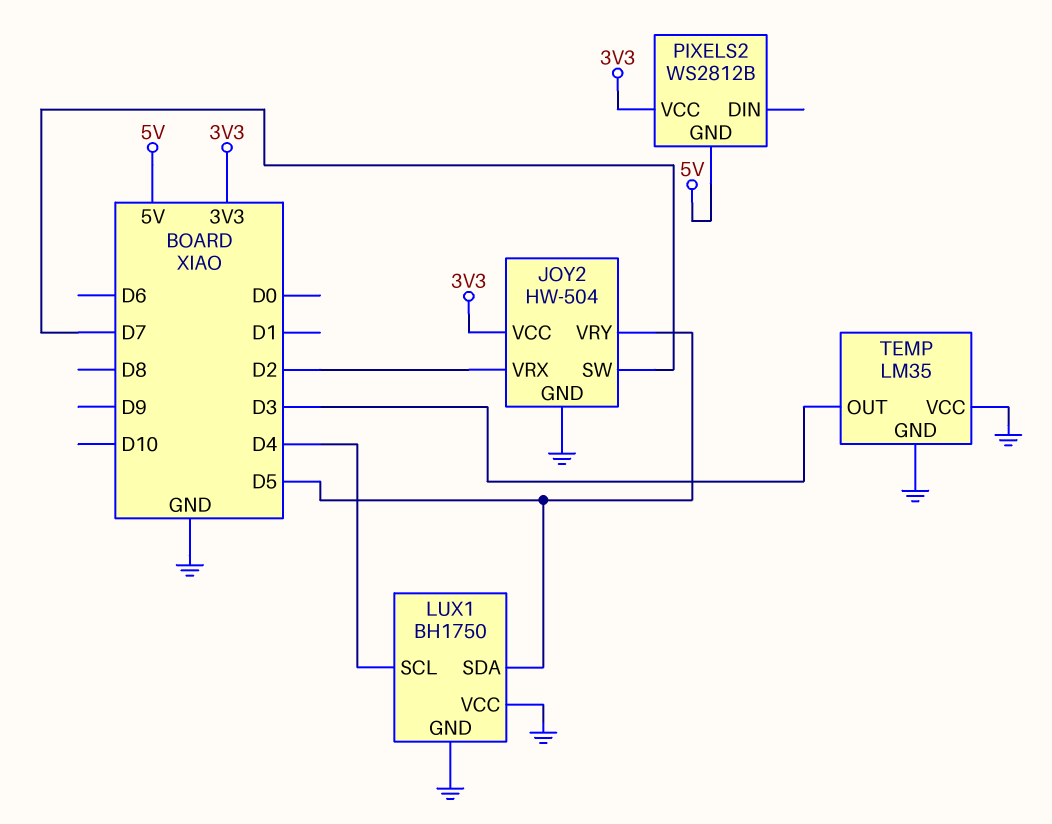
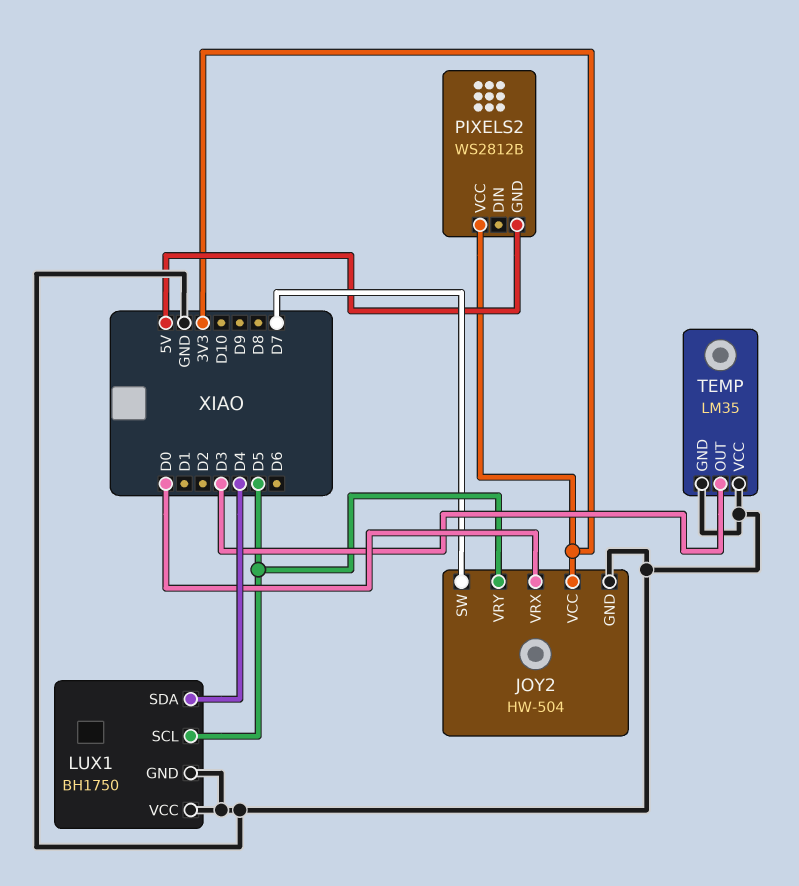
JOY2 pin VRX: D2 -> D0
LUX1 pin SCL: D4 -> D5
LUX1 pin SDA: D5 -> D4

